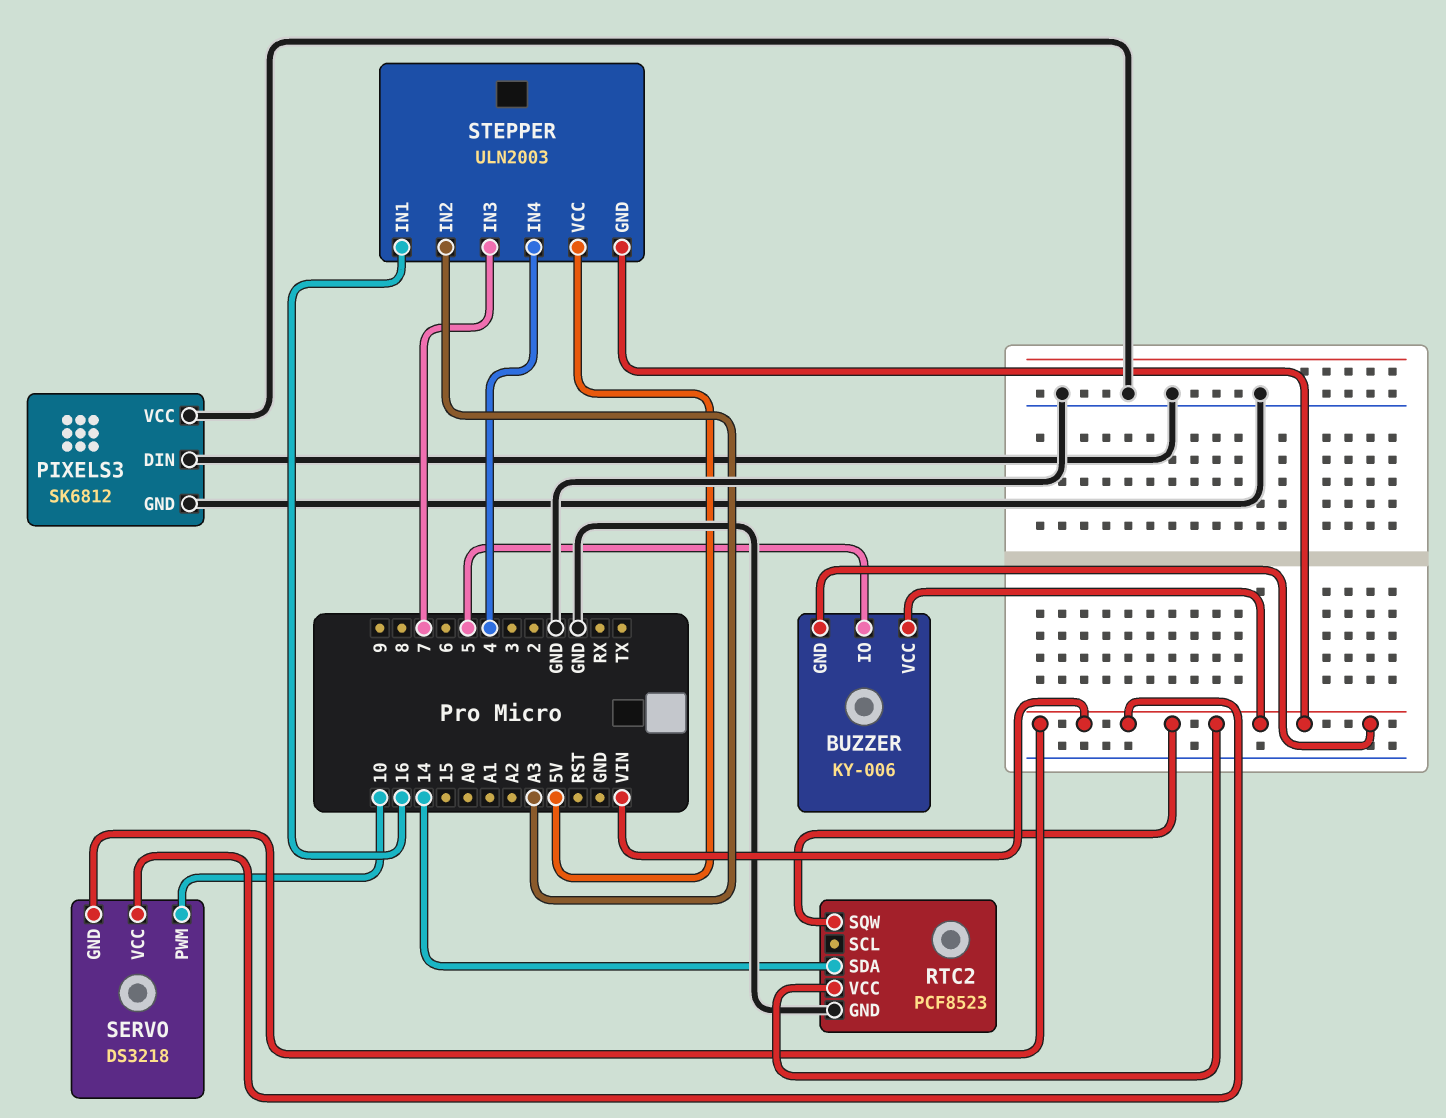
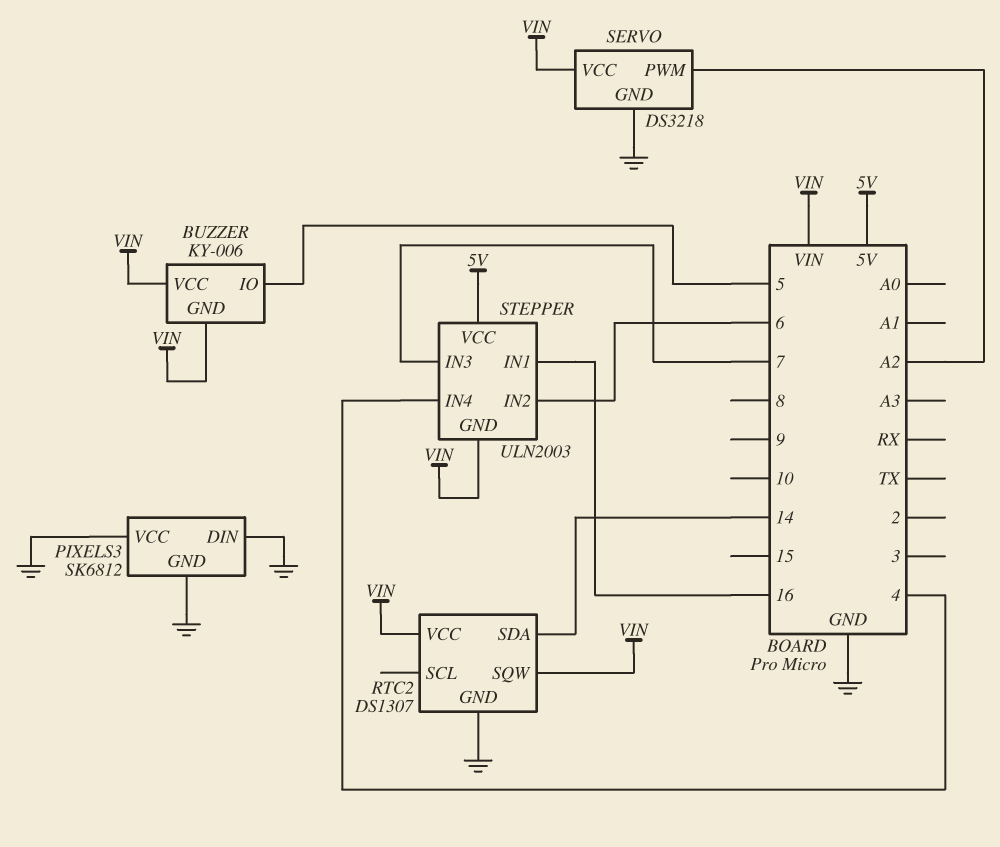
RTC2: PCF8523 -> DS1307
SERVO pin GND: VIN -> GND
SERVO pin PWM: 10 -> A2
STEPPER pin IN2: A3 -> 6

